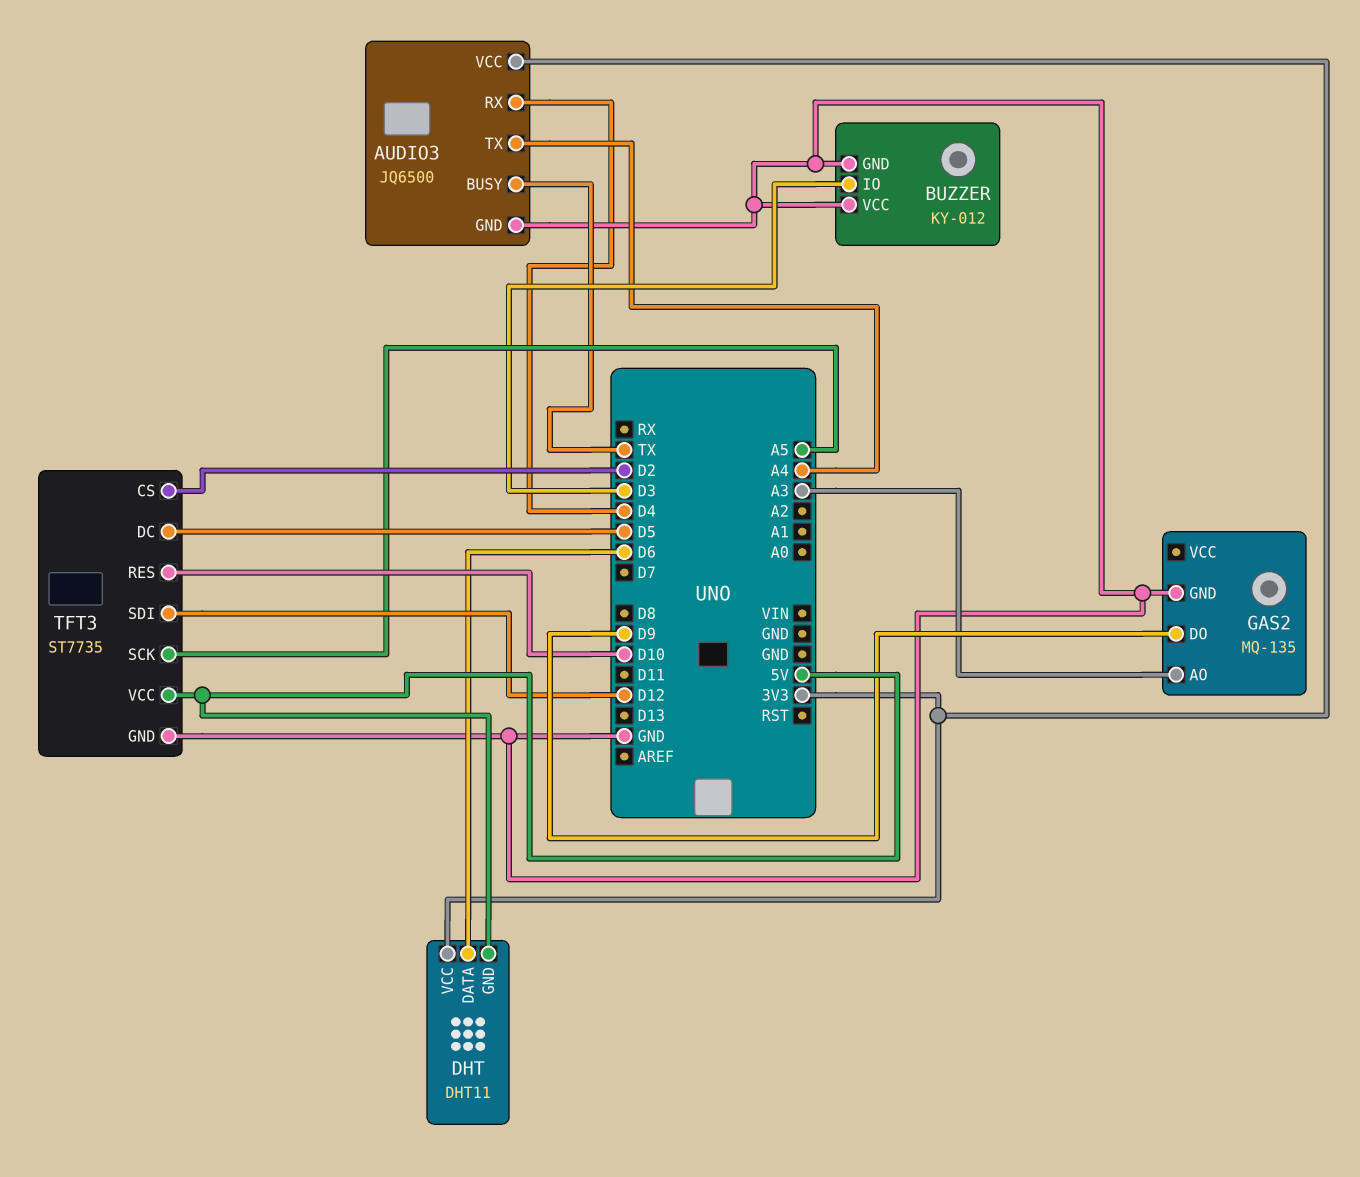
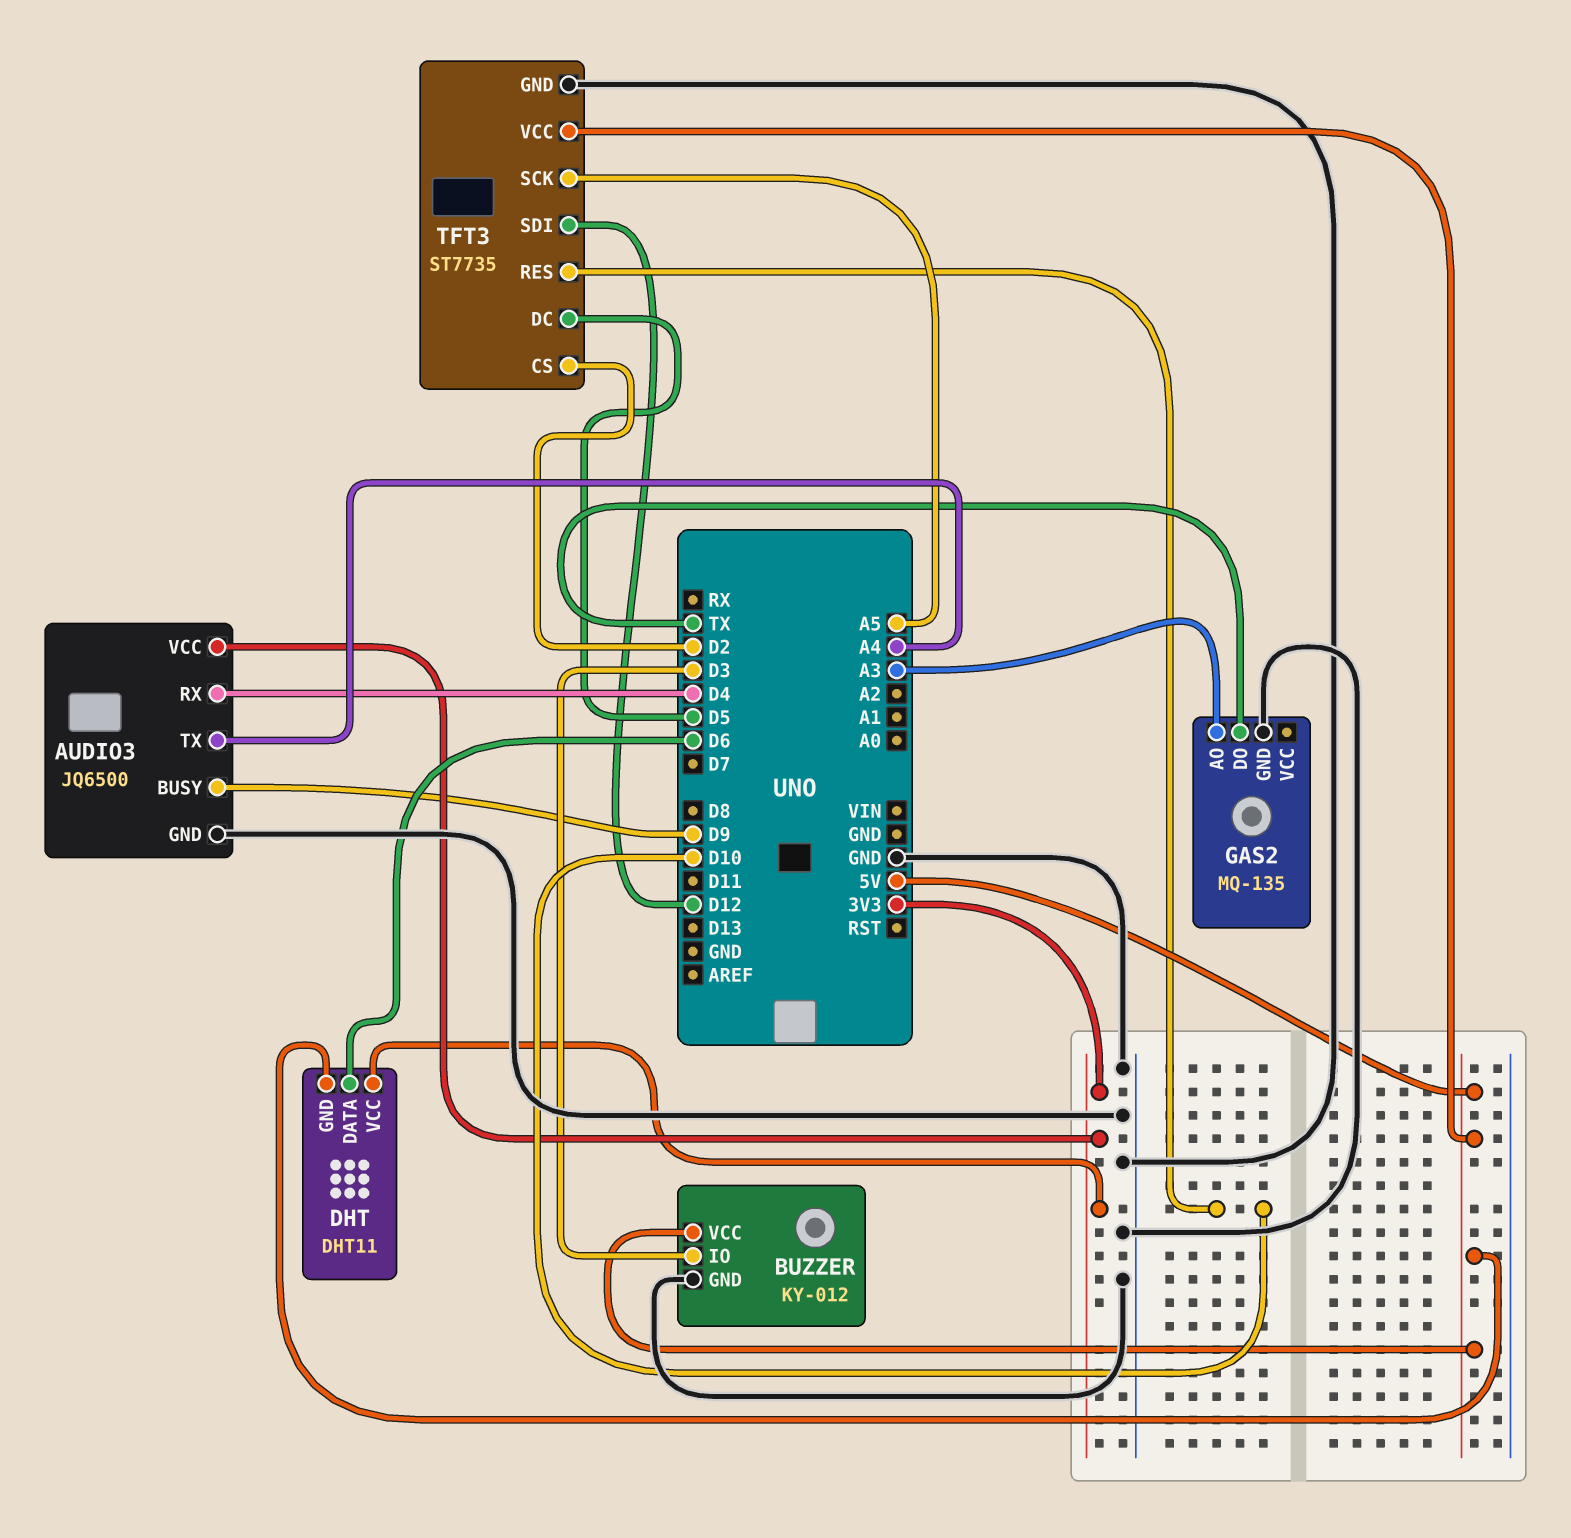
AUDIO3 pin BUSY: TX -> D9
BUZZER pin VCC: GND -> 5V
GAS2 pin DO: D9 -> TX

